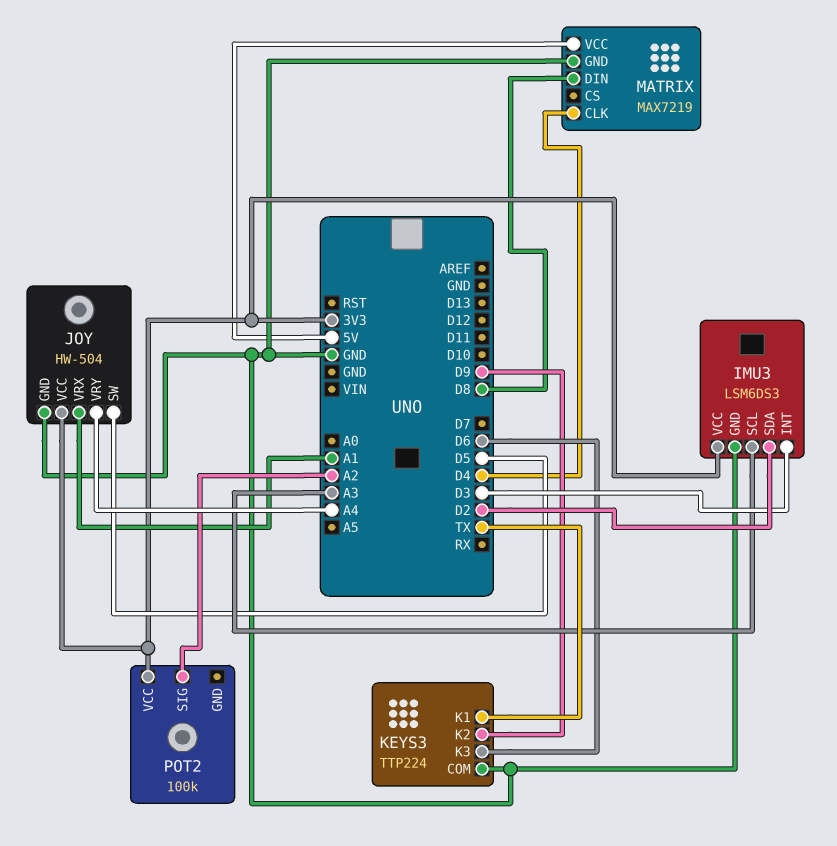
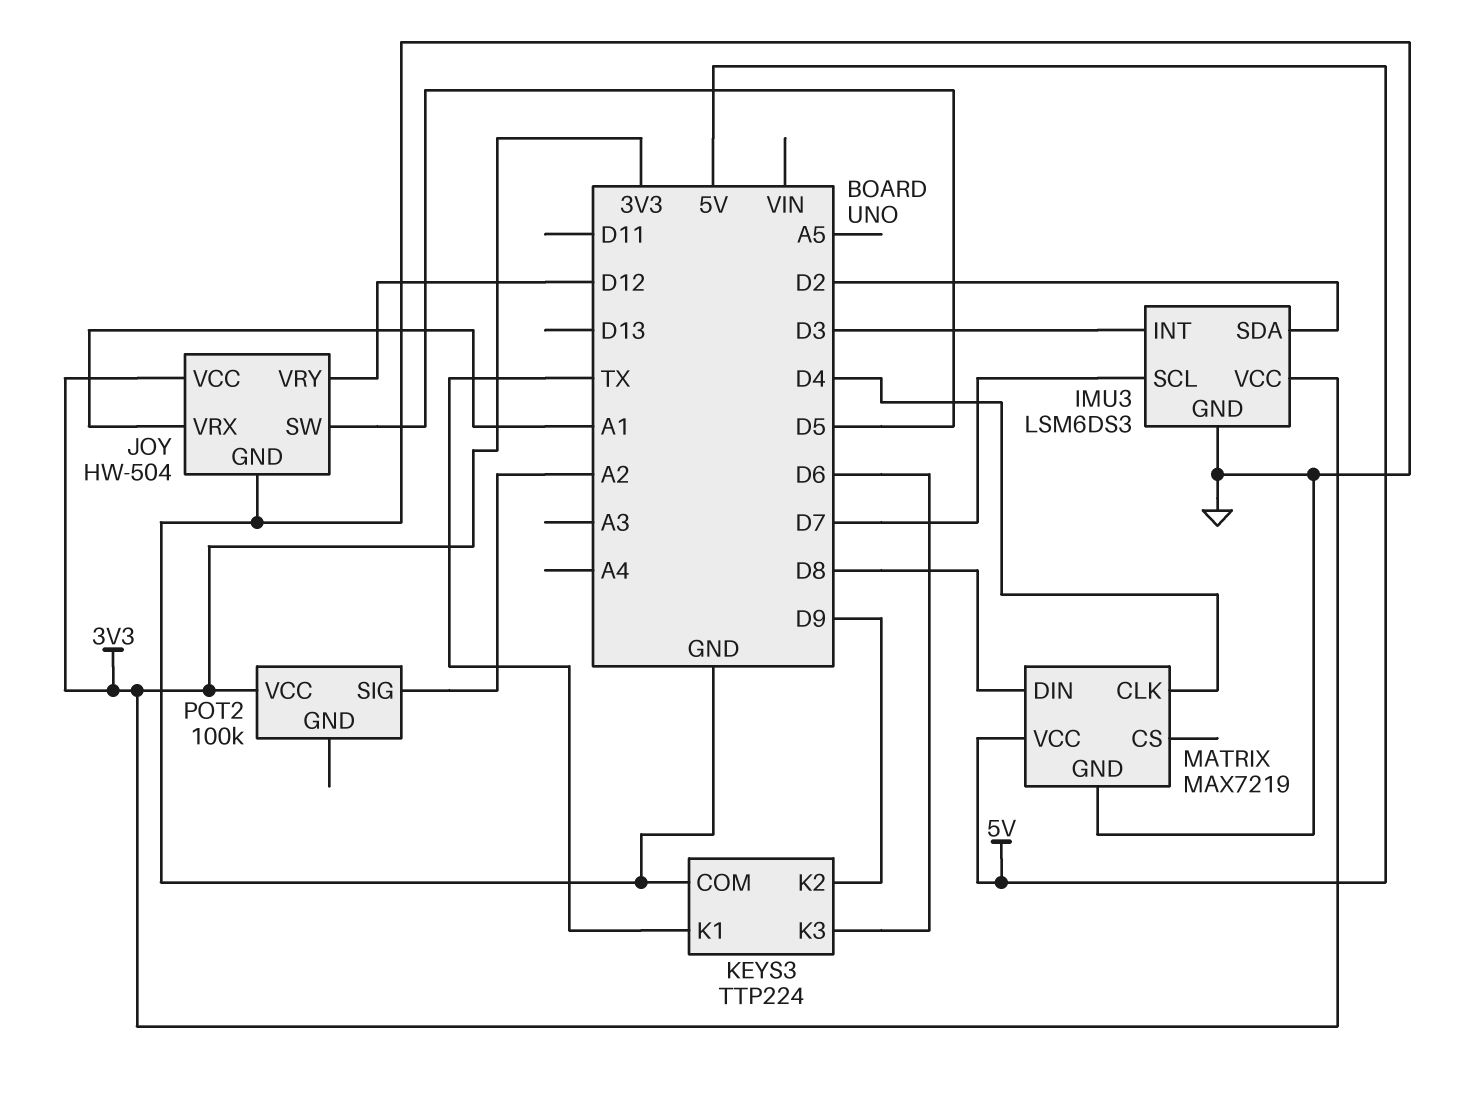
IMU3 pin SCL: A3 -> D7
JOY pin VRY: A4 -> D12

